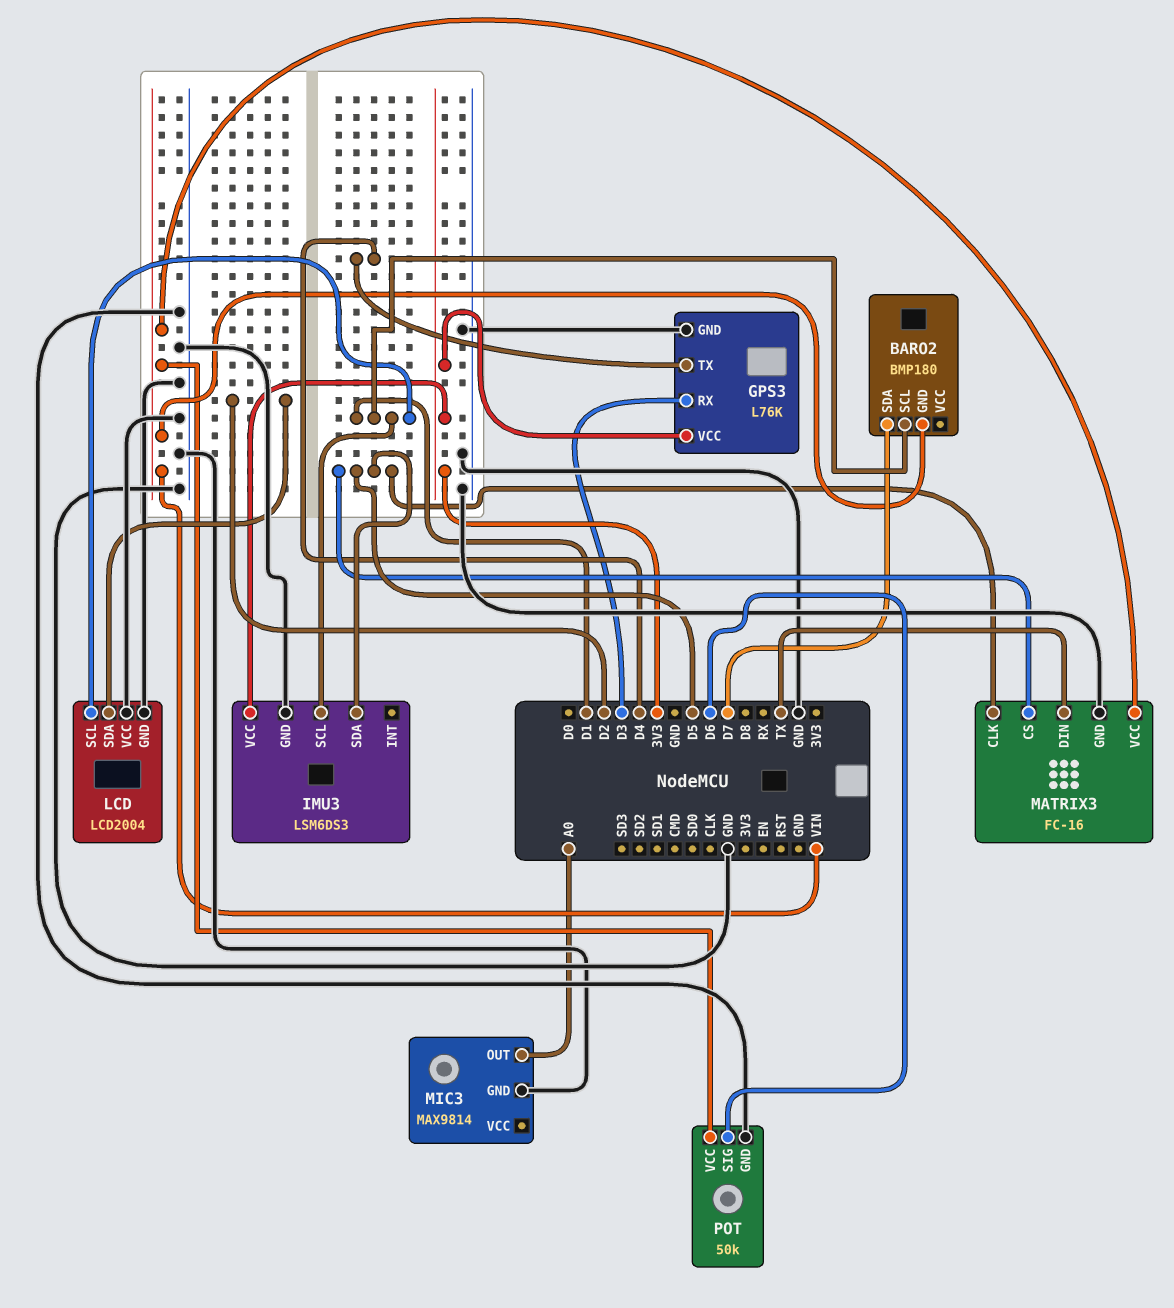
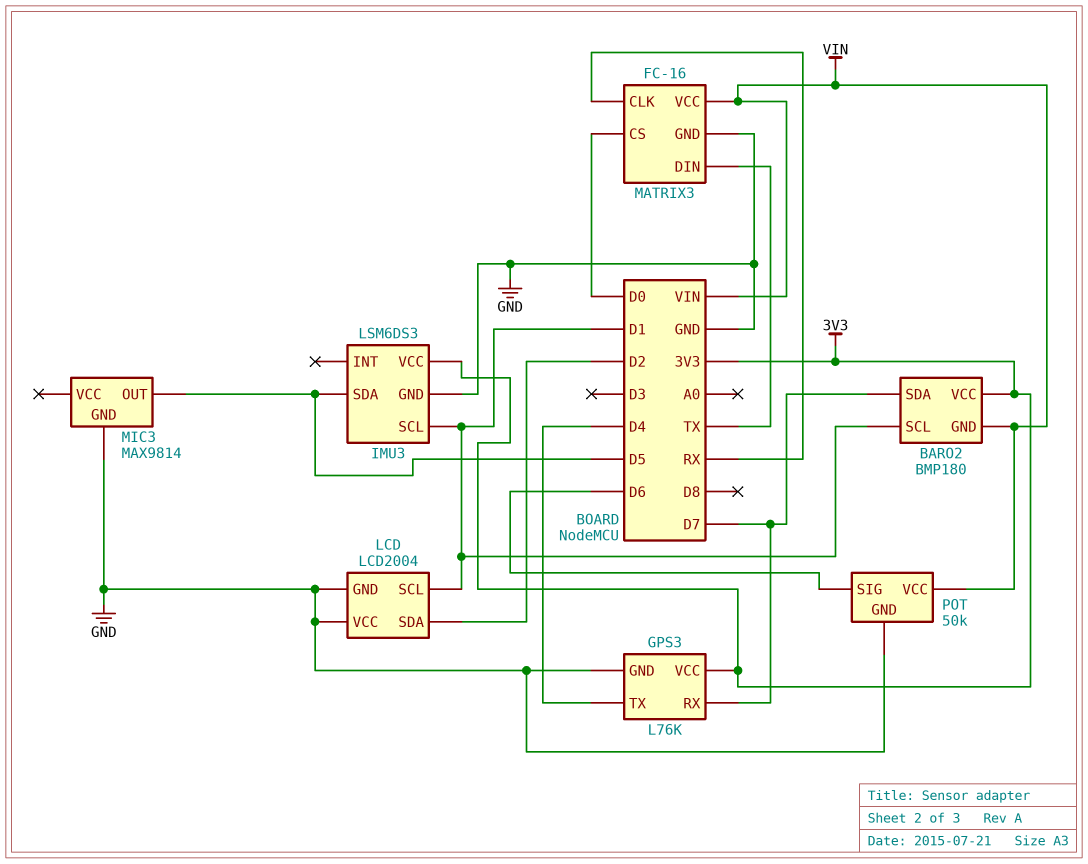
BARO2 pin VCC: none -> 3V3
GPS3 pin RX: D3 -> D7
MATRIX3 pin CLK: D5 -> RX
MATRIX3 pin CS: D5 -> D0
MIC3 pin OUT: A0 -> D5

